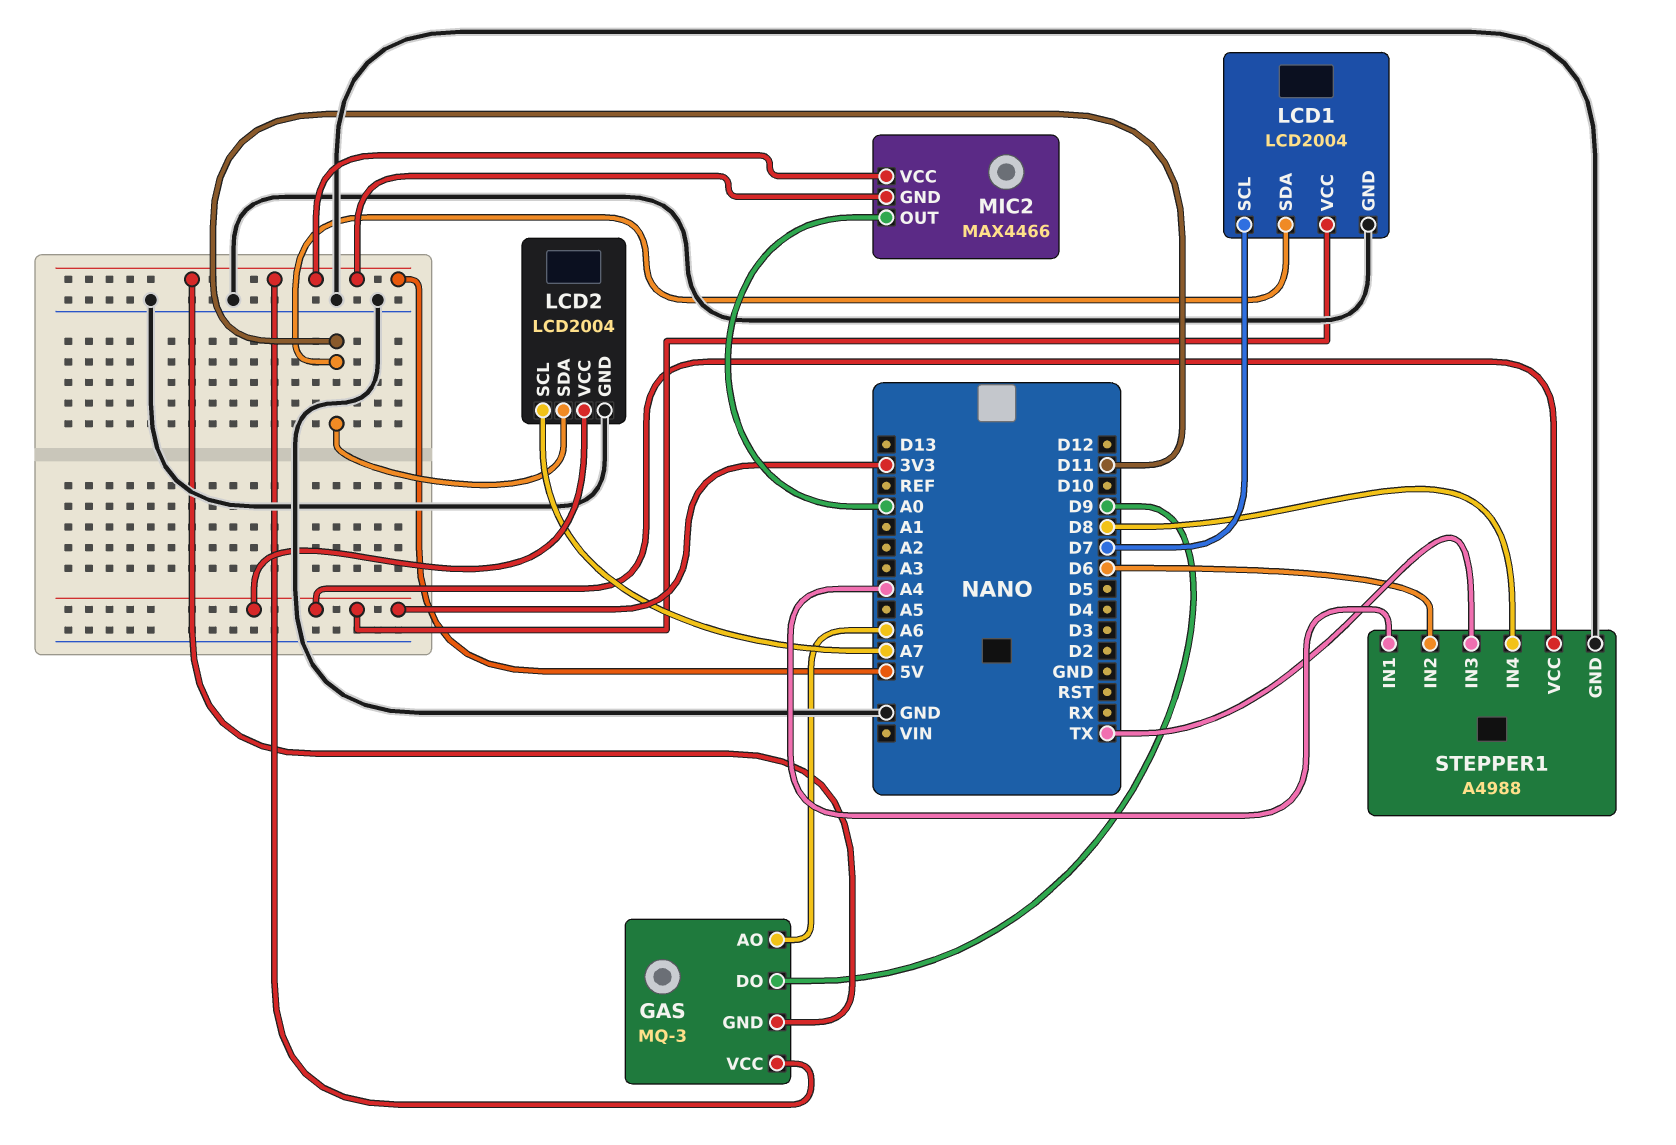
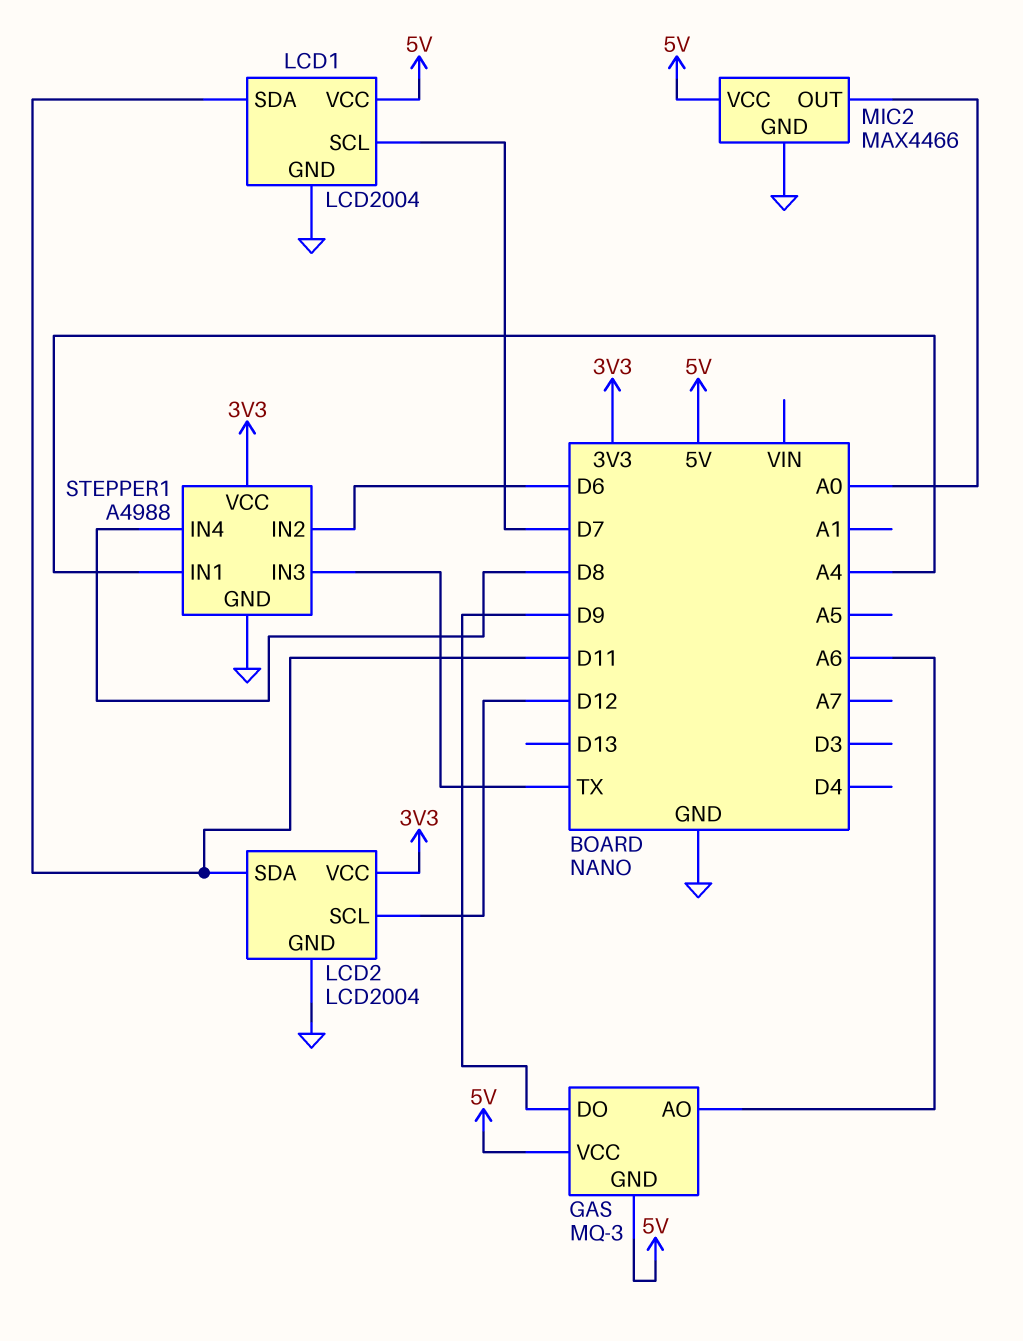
LCD1 pin VCC: 3V3 -> 5V
LCD2 pin SCL: A7 -> D12
MIC2 pin GND: 5V -> GND

